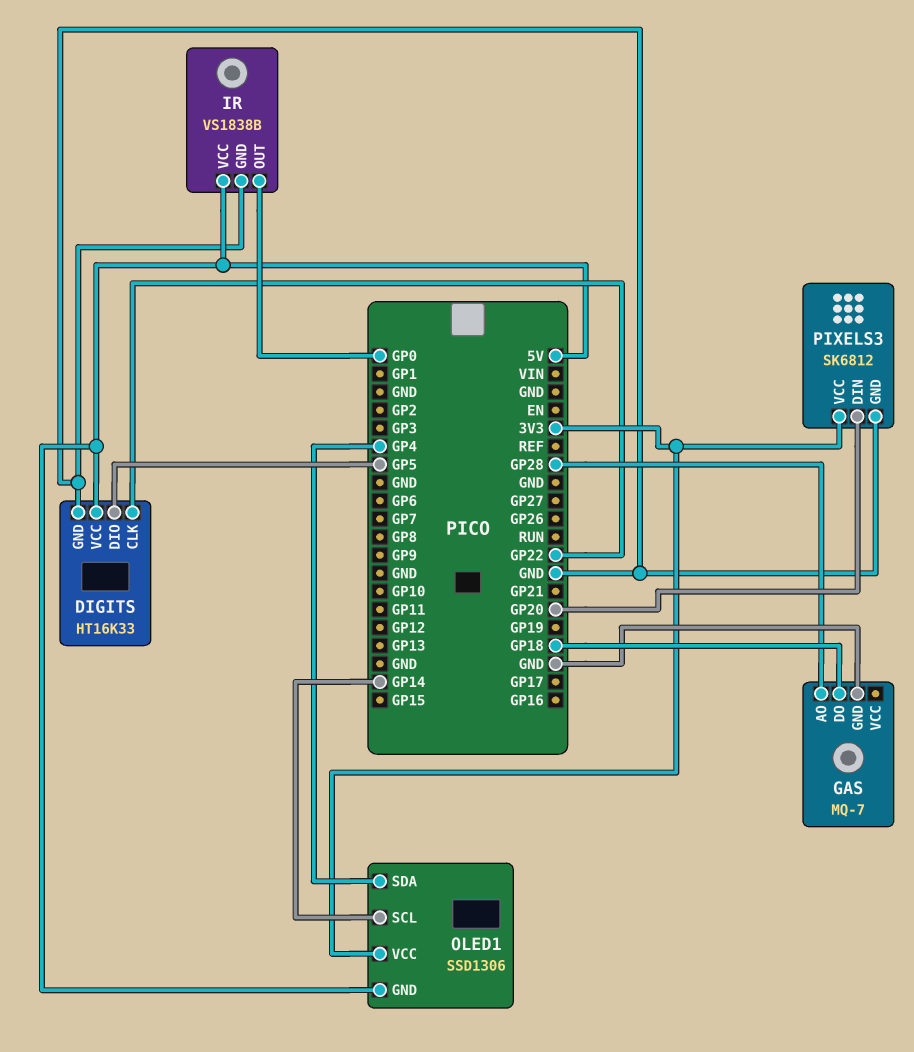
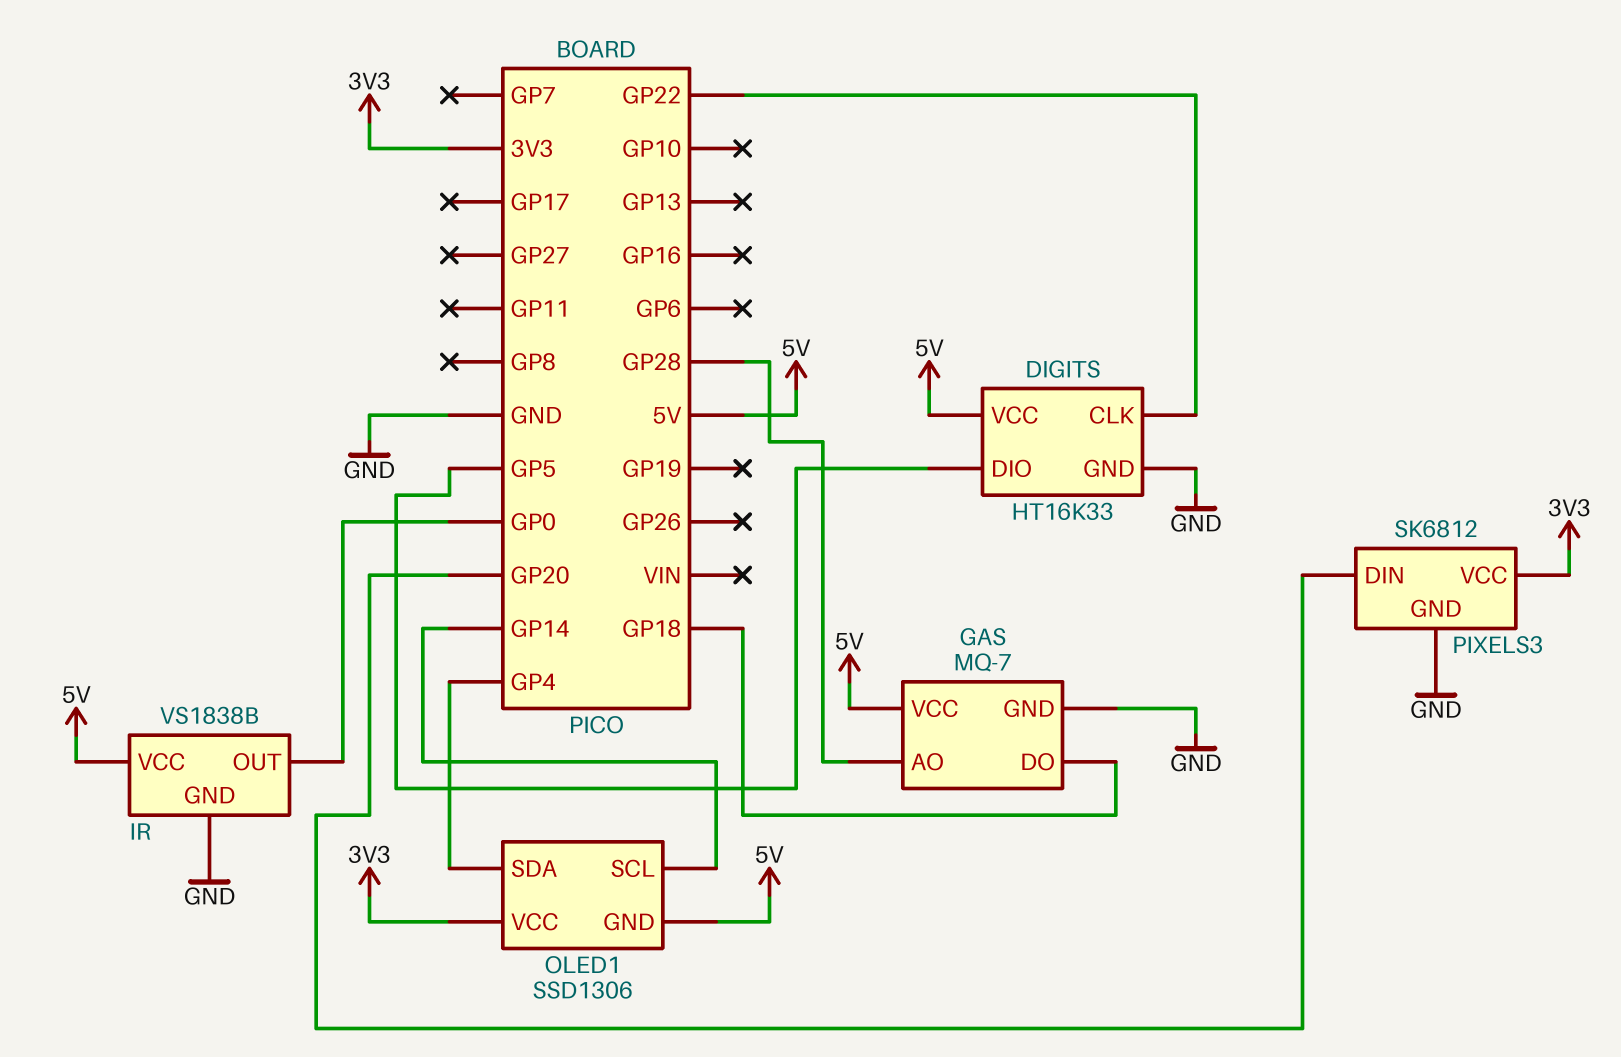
GAS pin VCC: none -> 5V

